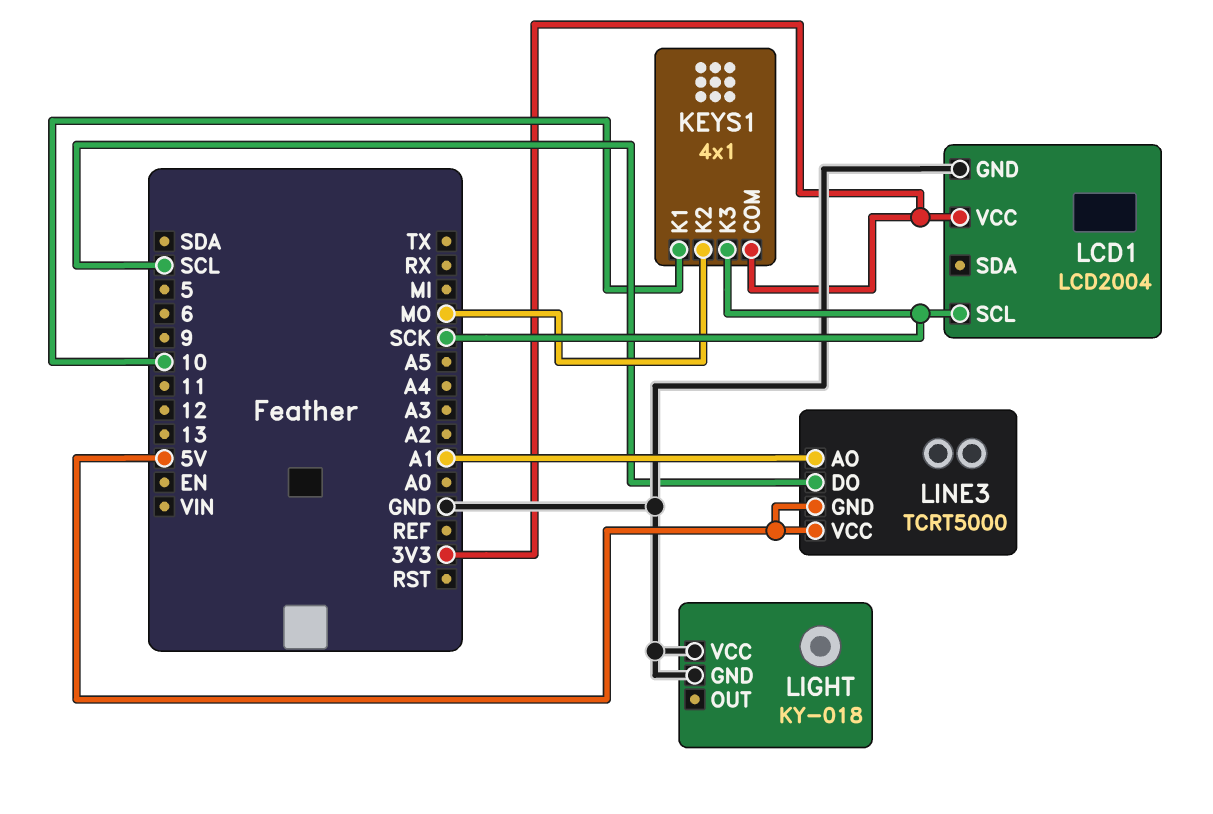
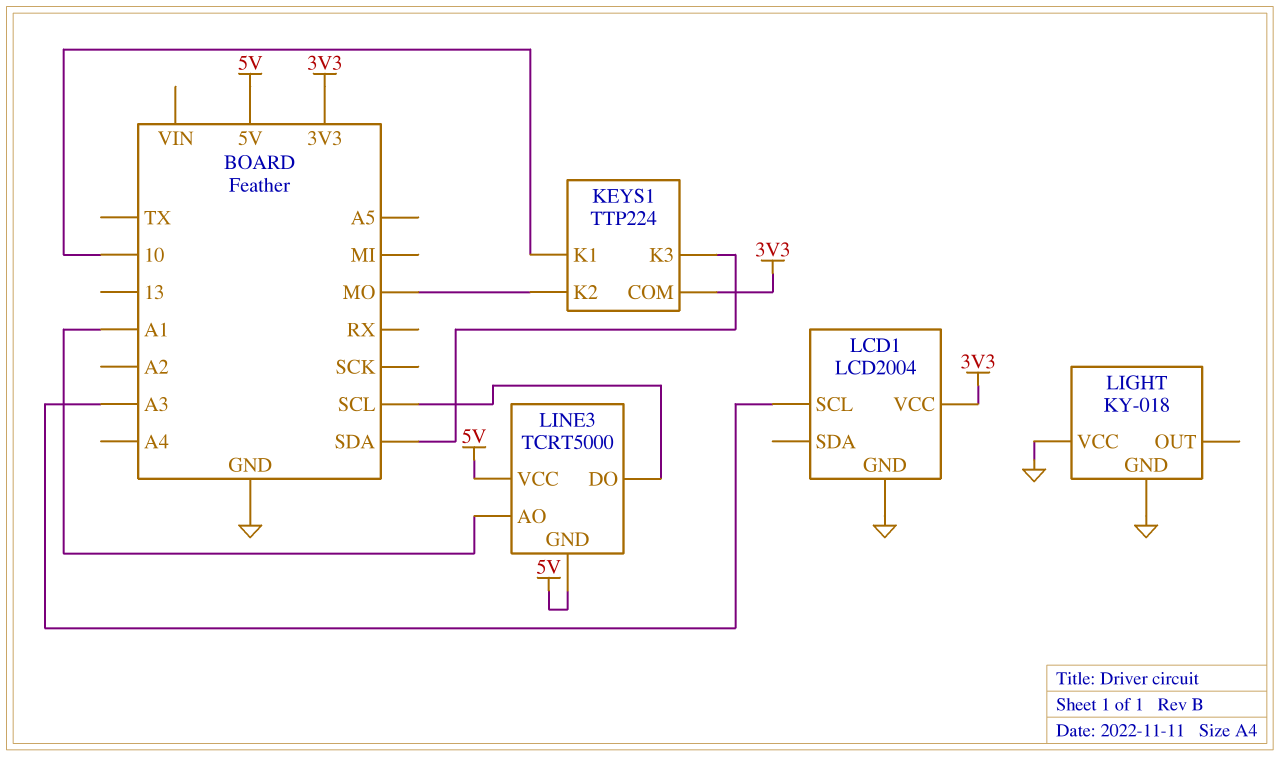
KEYS1: 4x1 -> TTP224
KEYS1 pin K3: SCK -> SDA
LCD1 pin SCL: SCK -> A3

